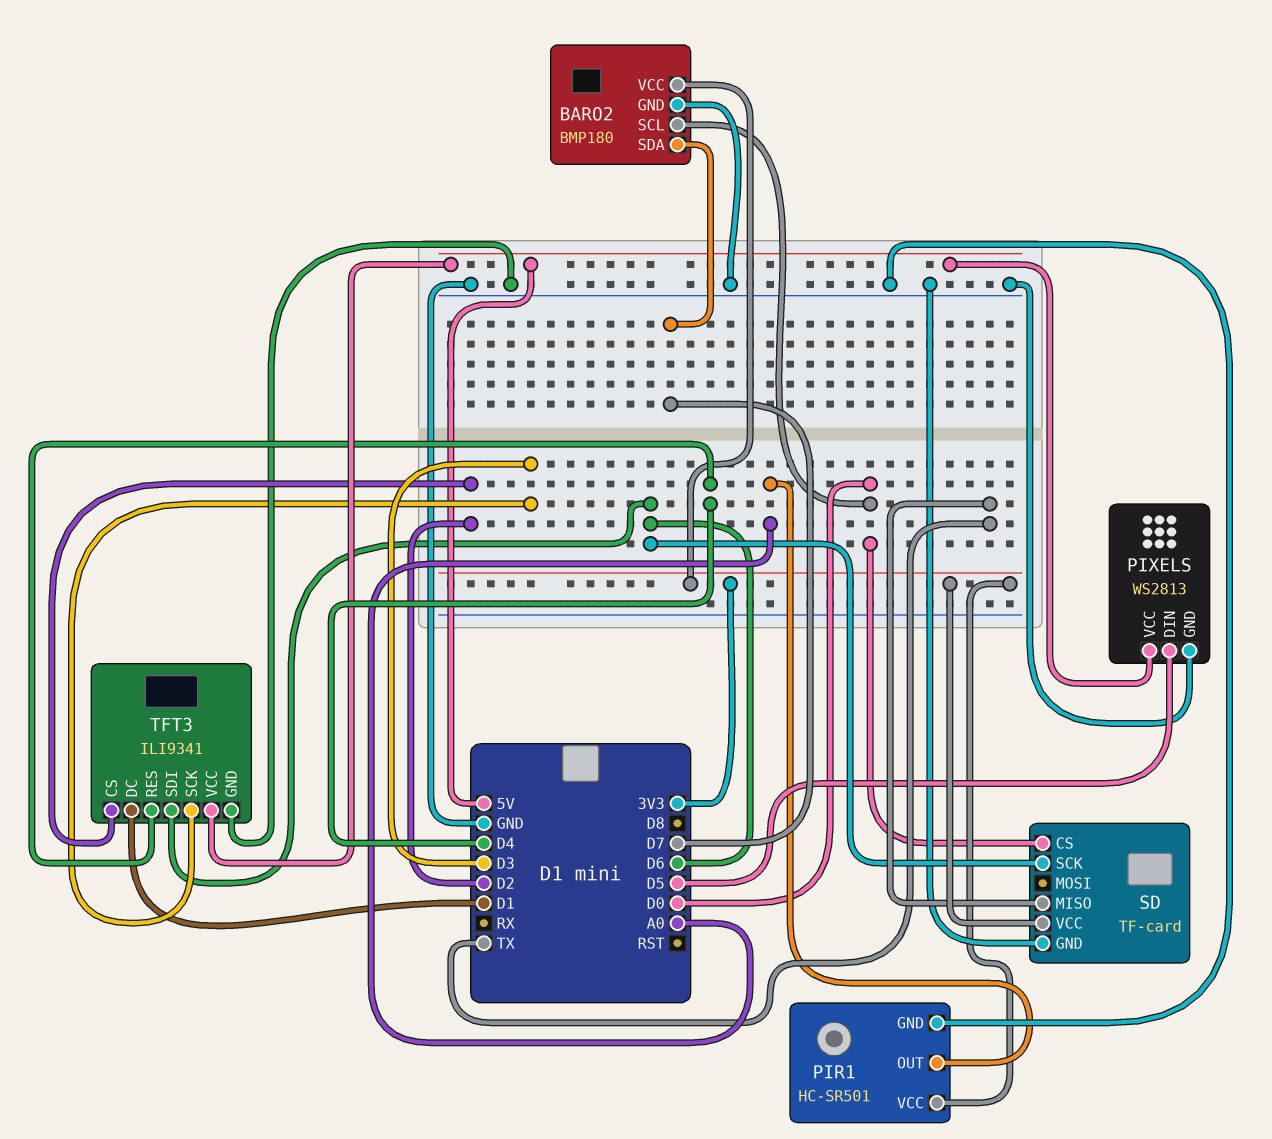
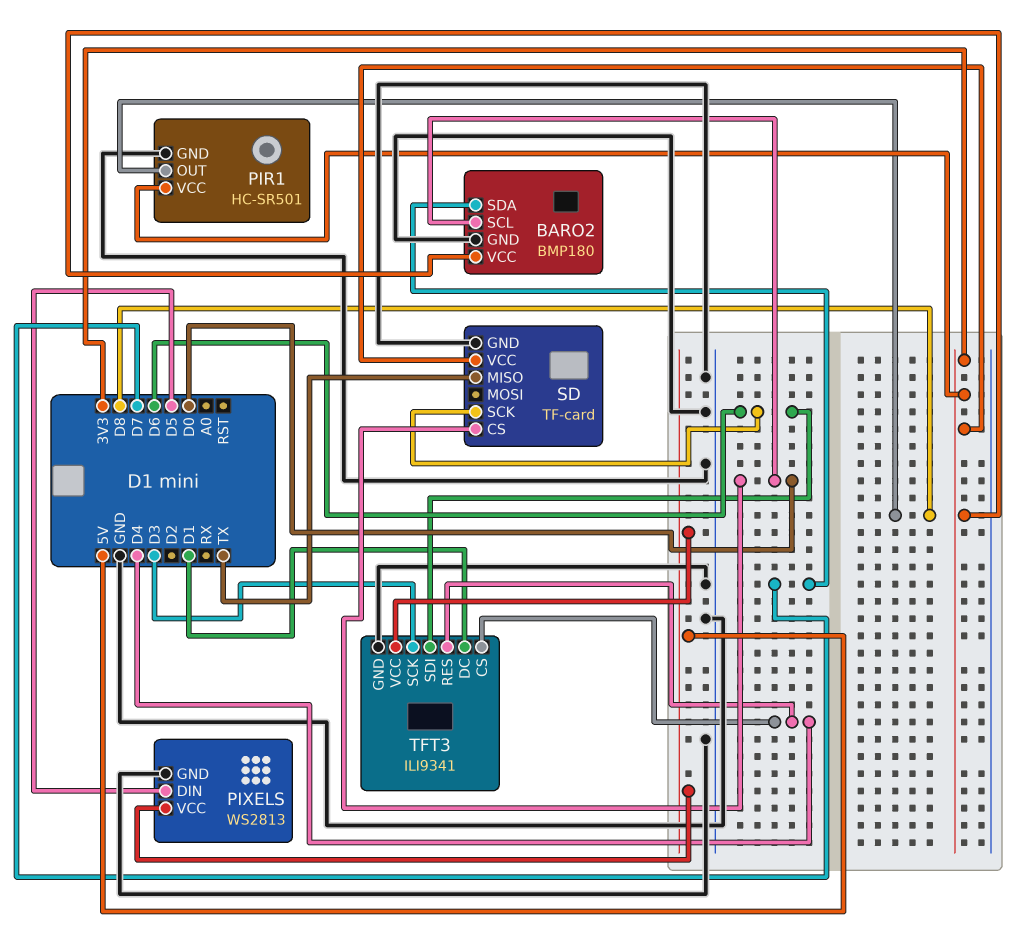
PIR1 pin OUT: A0 -> D8
TFT3 pin CS: D2 -> D4

